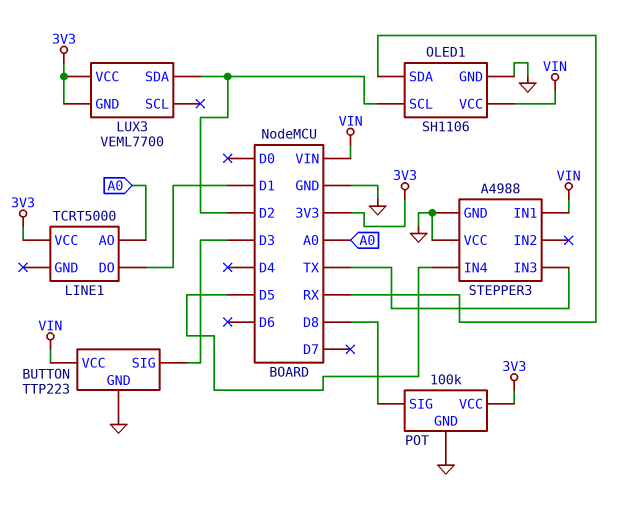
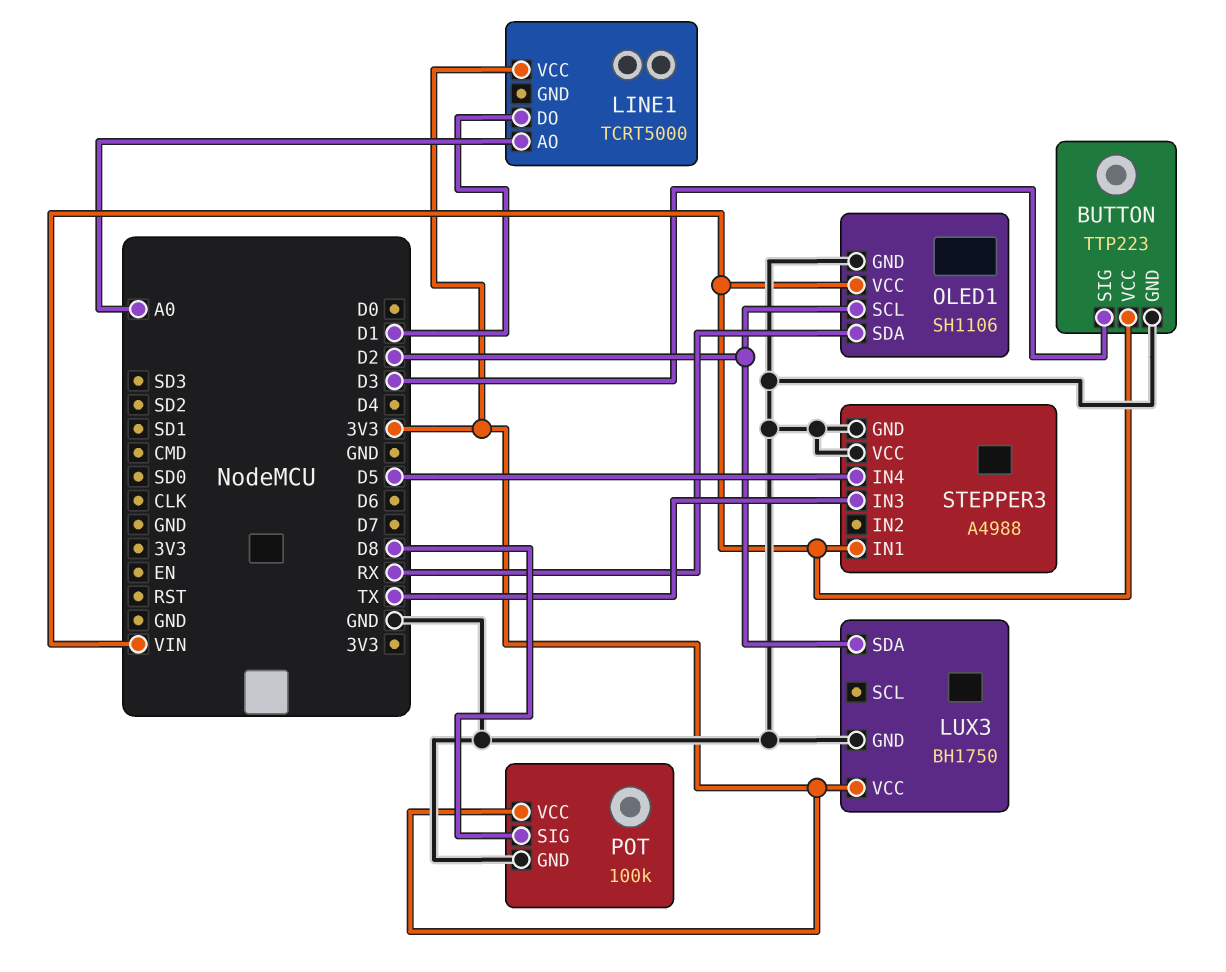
LUX3: VEML7700 -> BH1750
LUX3 pin GND: 3V3 -> GND

